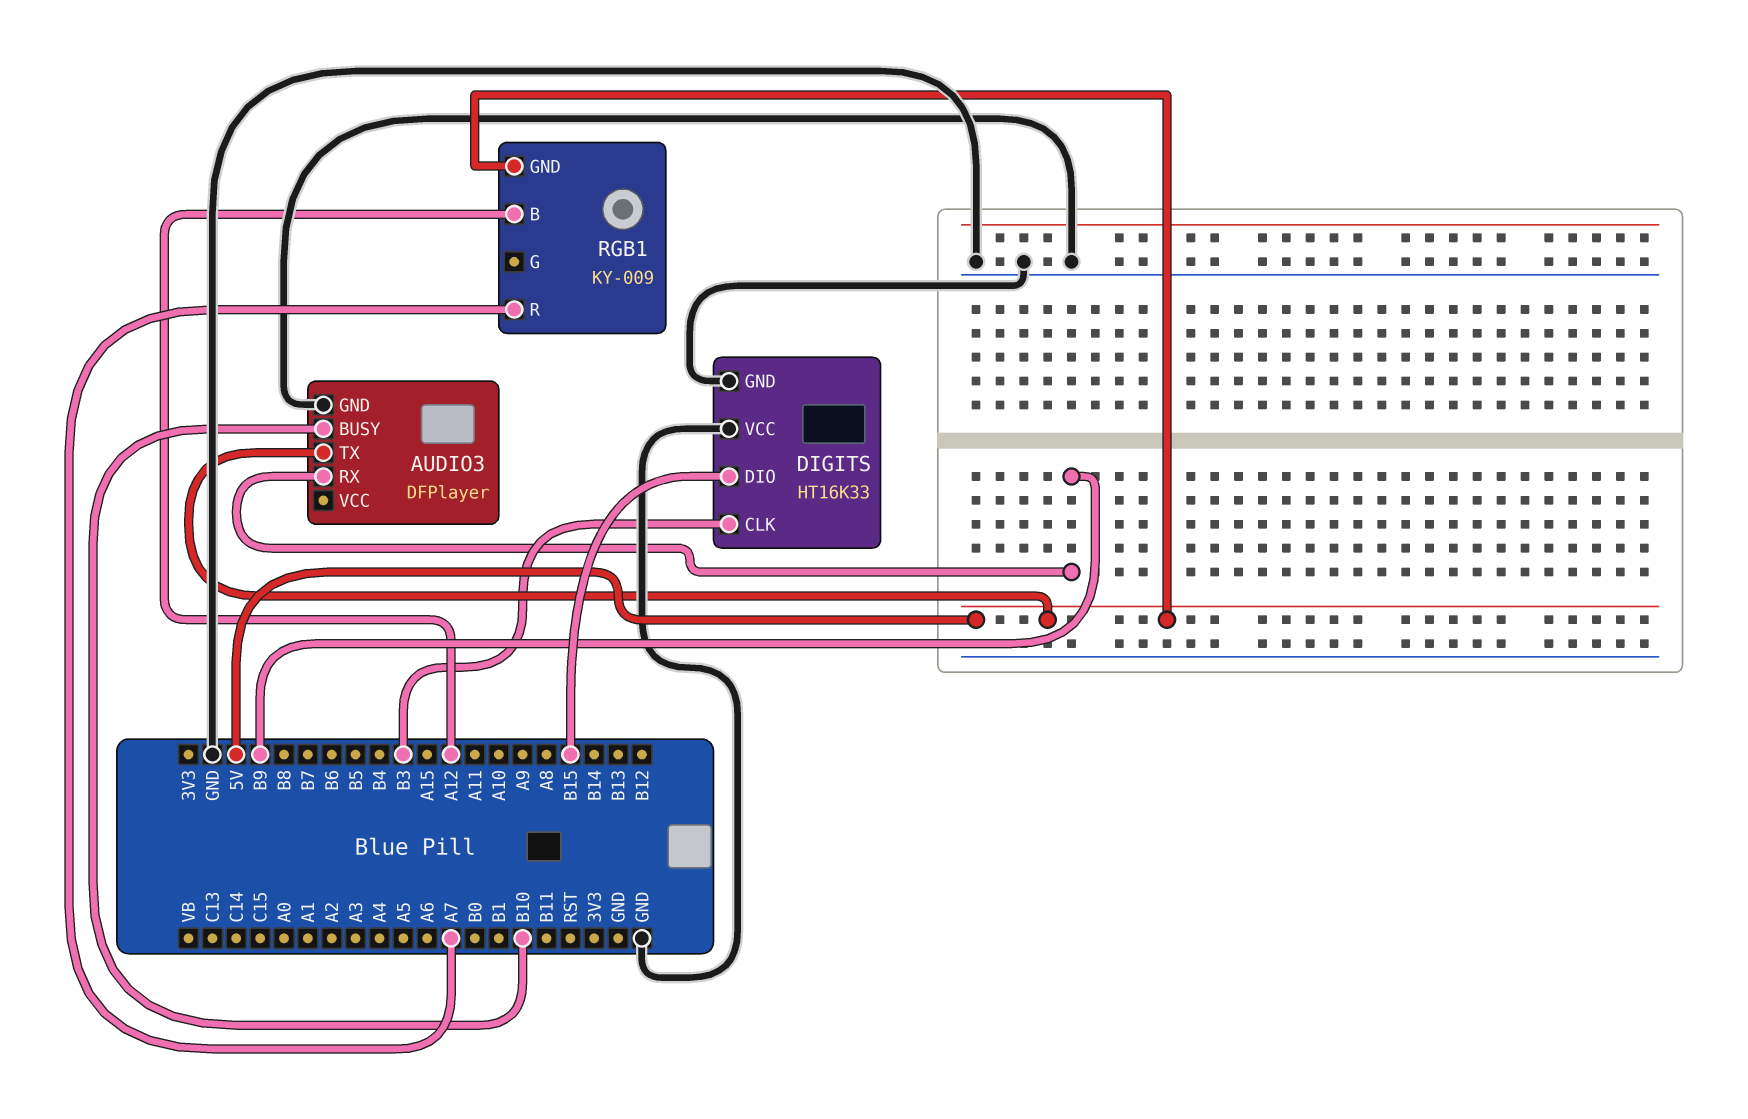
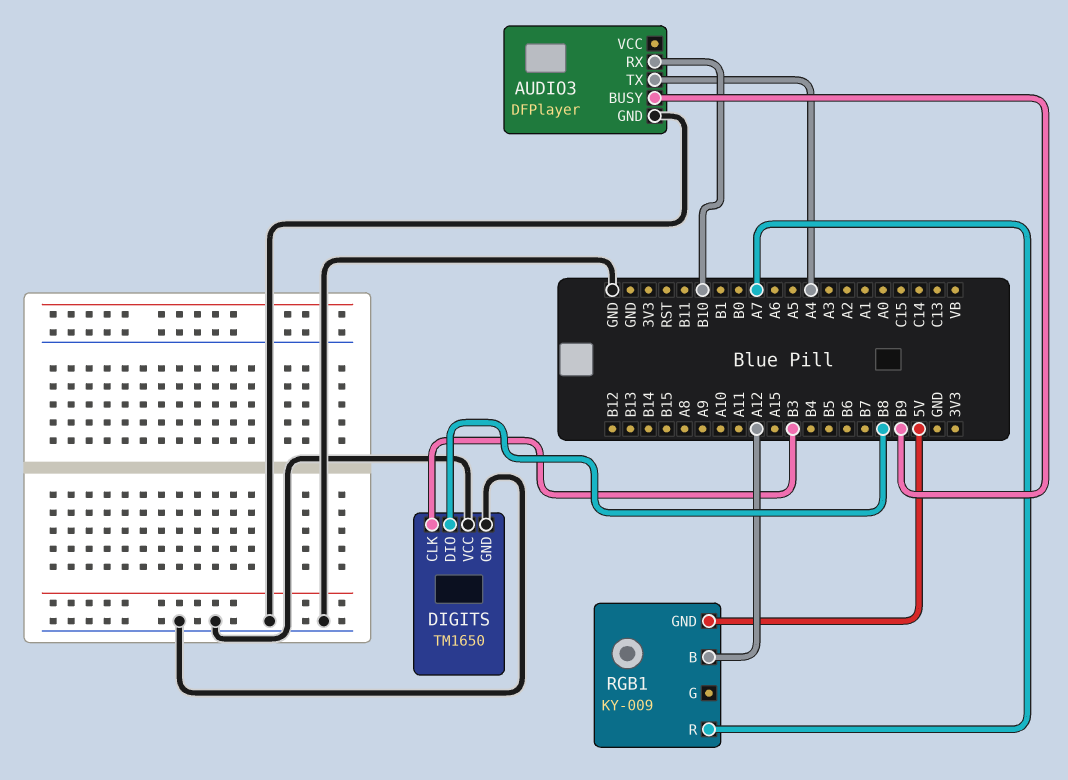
AUDIO3 pin BUSY: B10 -> B9
AUDIO3 pin RX: B9 -> B10
AUDIO3 pin TX: 5V -> A4
DIGITS: HT16K33 -> TM1650
DIGITS pin DIO: B15 -> B8

